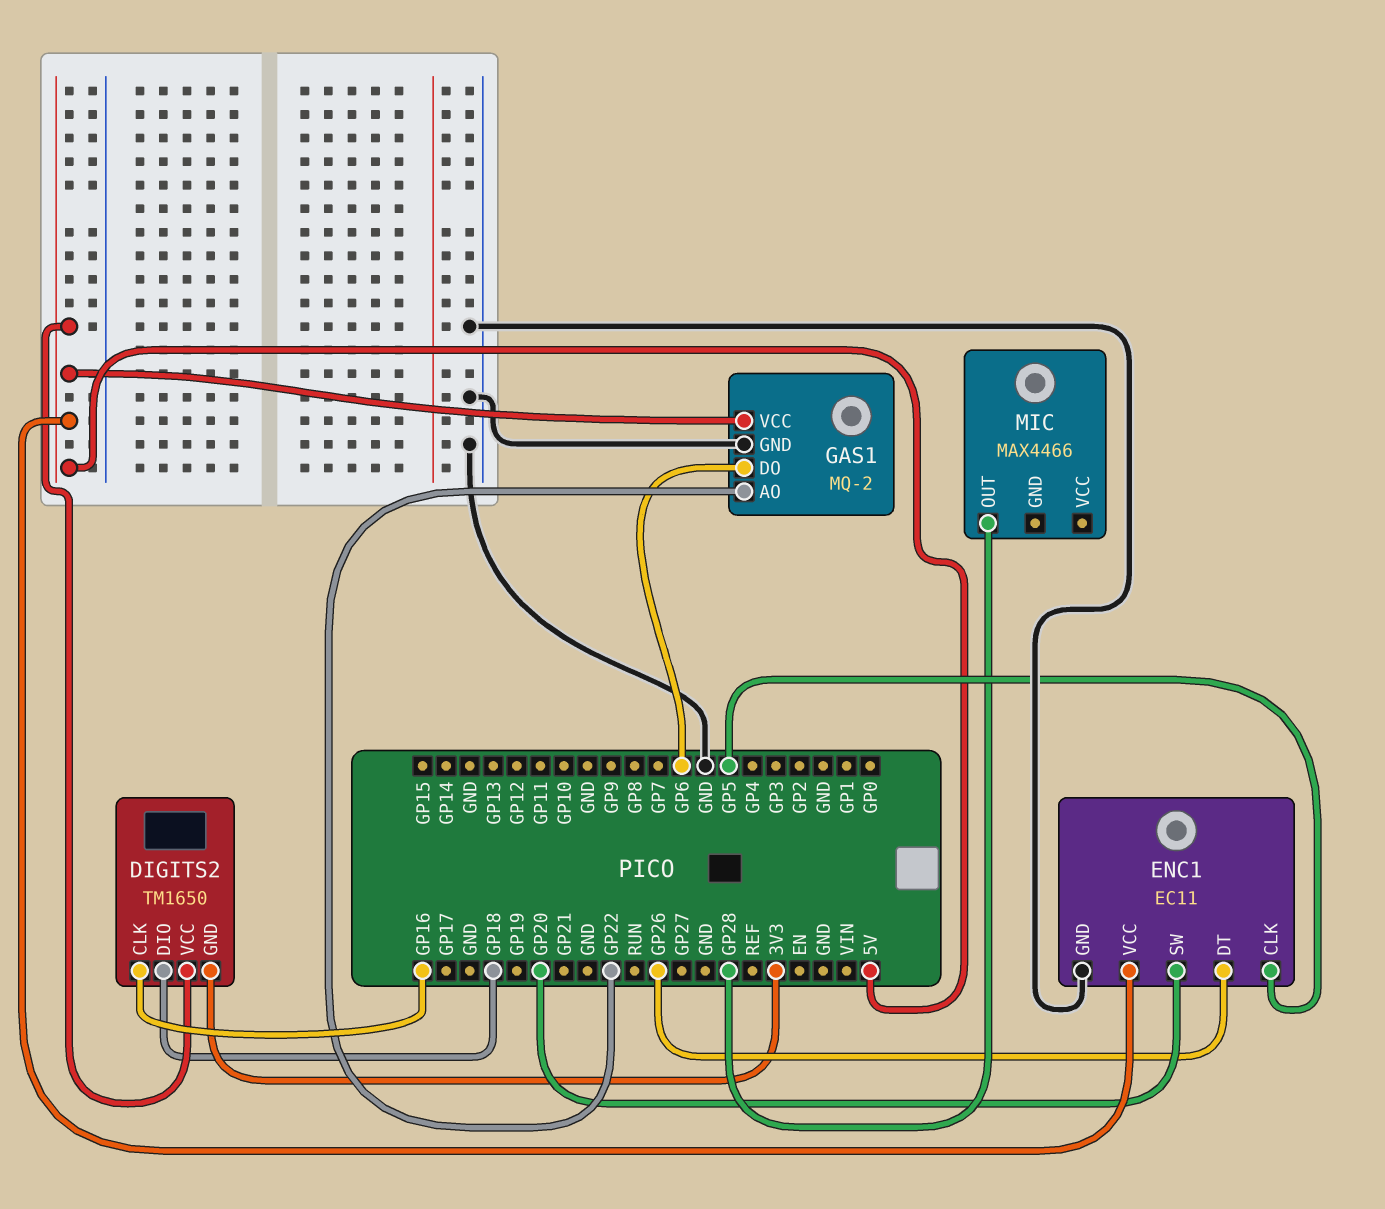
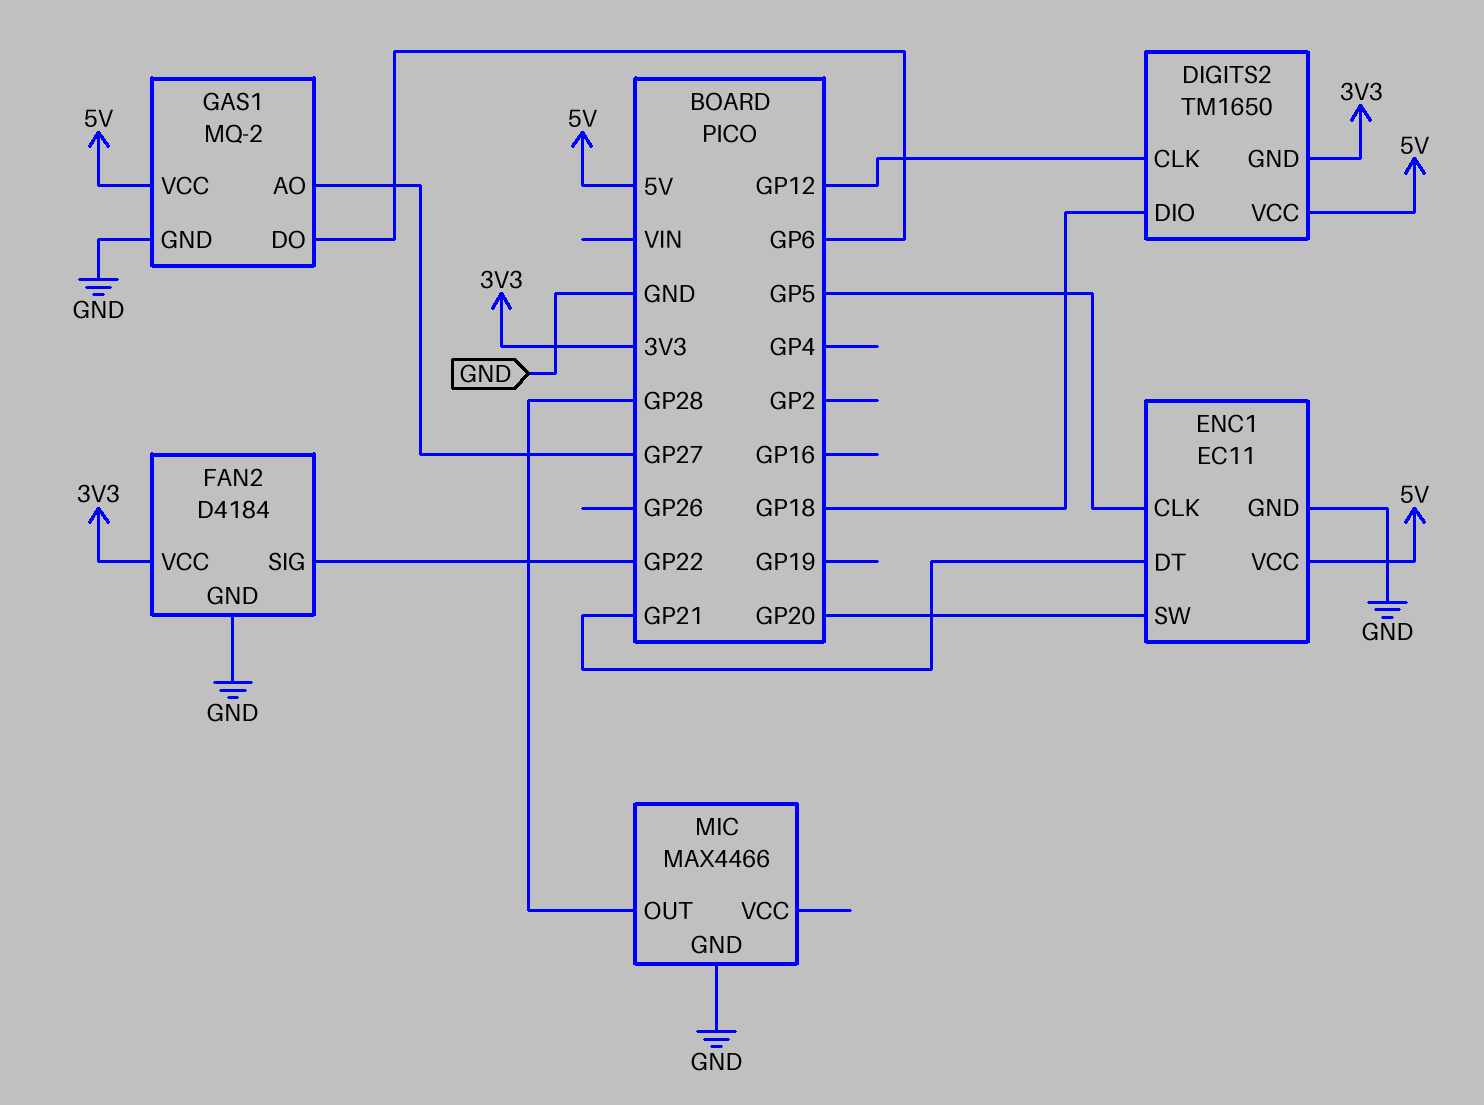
DIGITS2 pin CLK: GP16 -> GP12
ENC1 pin DT: GP26 -> GP21
FAN2: none -> D4184
FAN2 pin GND: none -> GND
FAN2 pin SIG: none -> GP22
FAN2 pin VCC: none -> 3V3
GAS1 pin AO: GP22 -> GP27
MIC pin GND: none -> GND

